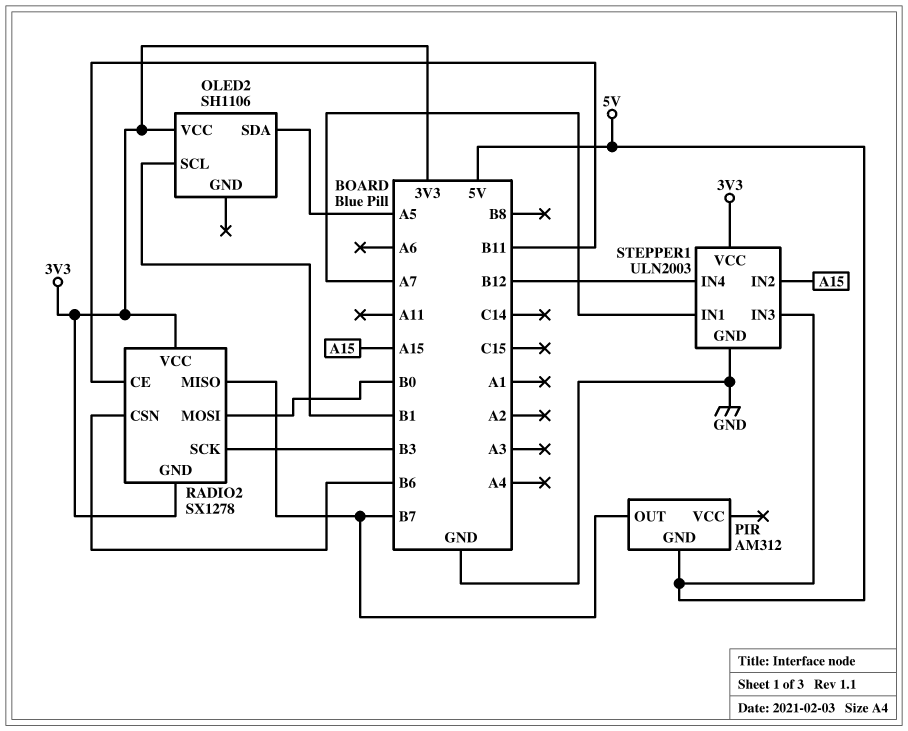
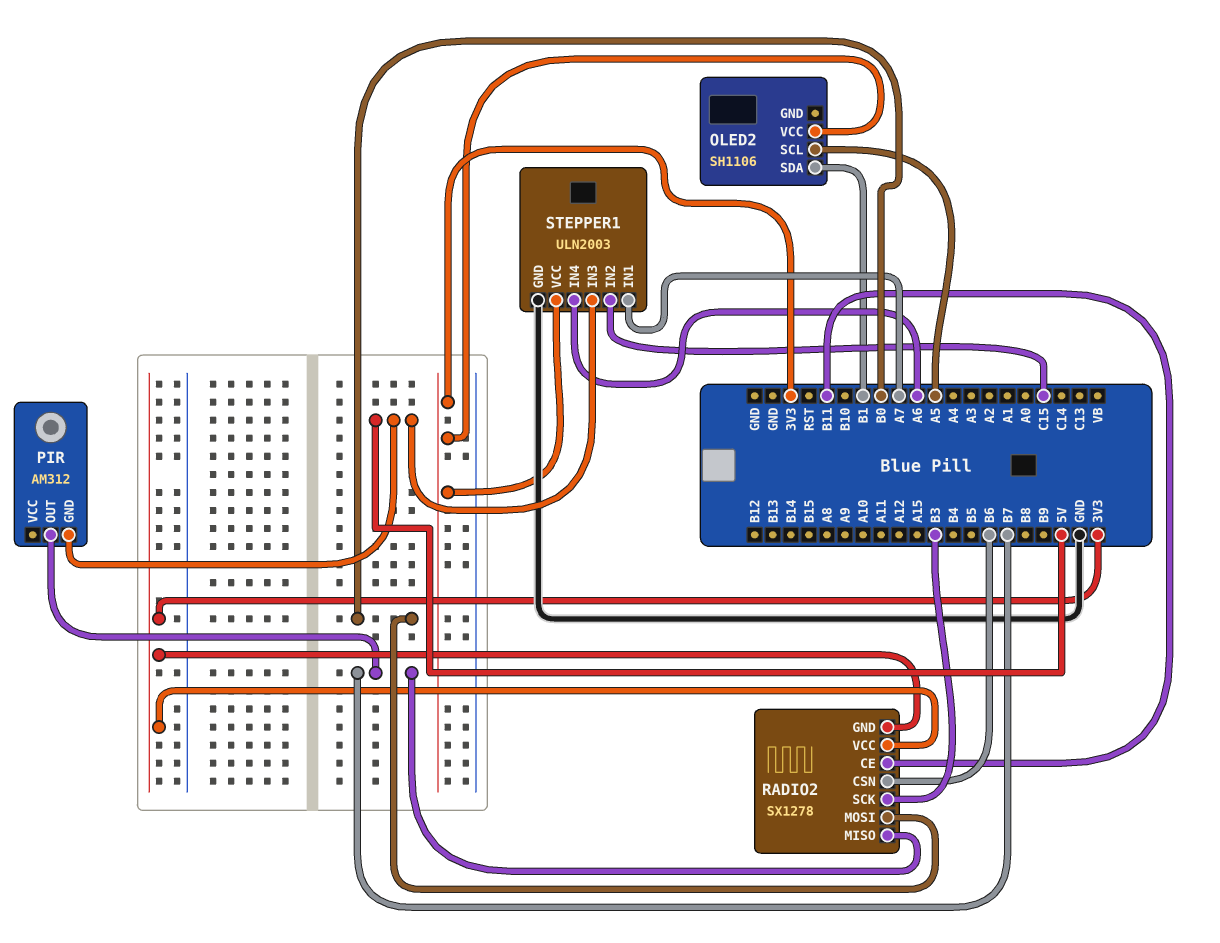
OLED2 pin SCL: B1 -> A5
OLED2 pin SDA: A5 -> B1
STEPPER1 pin IN2: A15 -> C15
STEPPER1 pin IN4: B12 -> A6

